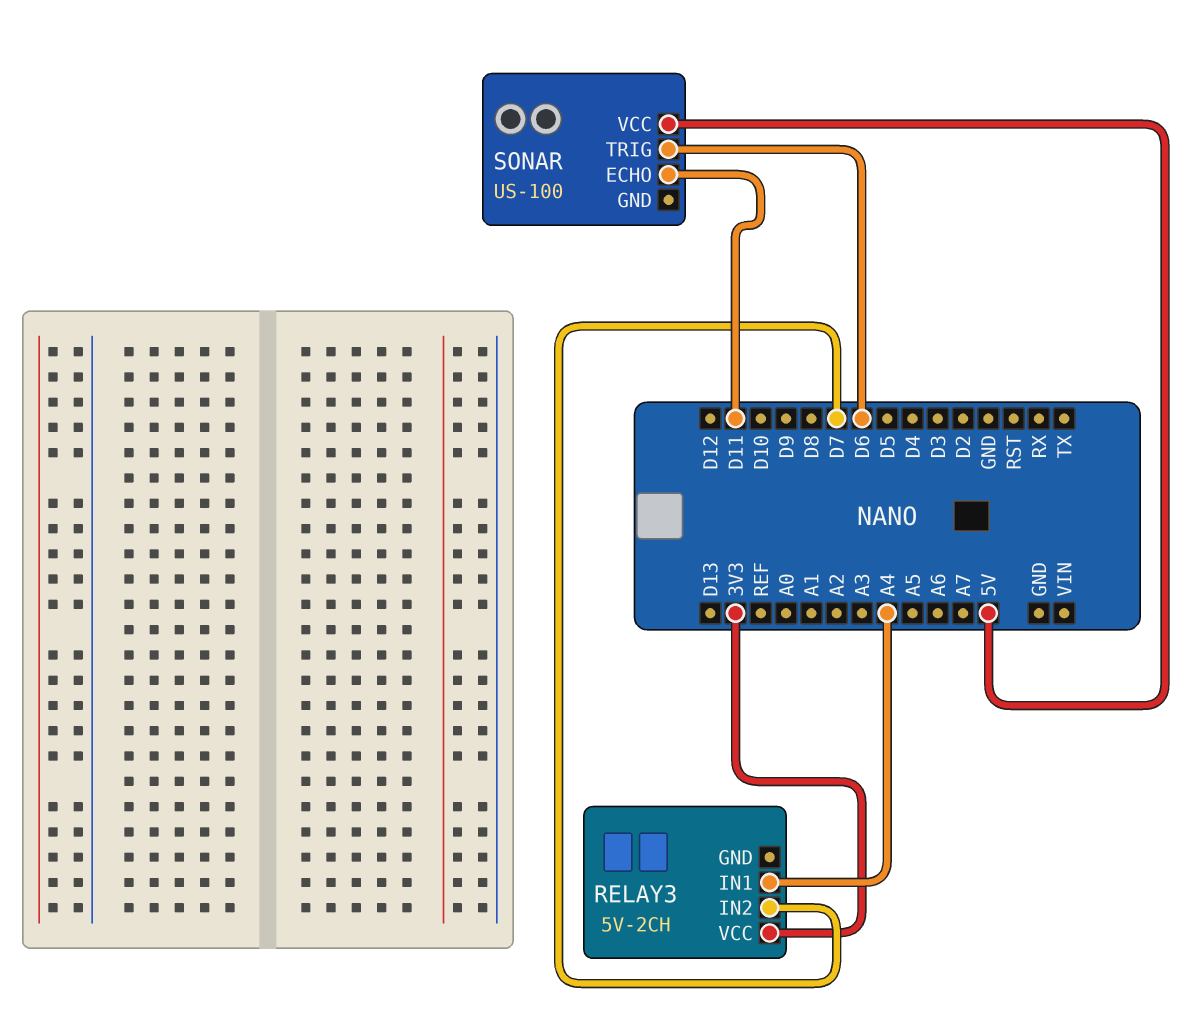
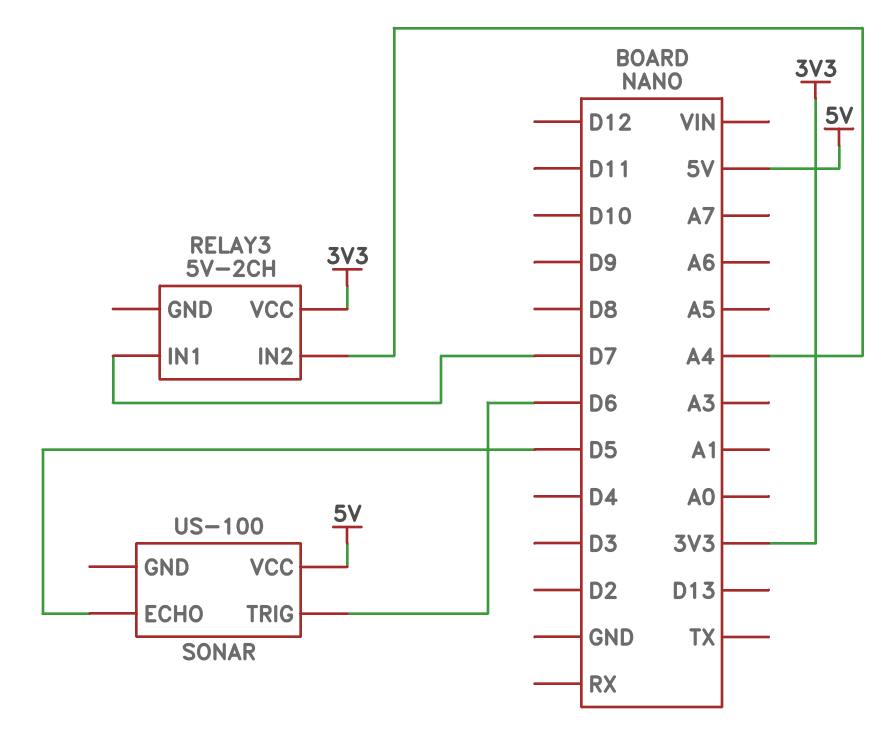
RELAY3 pin IN1: A4 -> D7
RELAY3 pin IN2: D7 -> A4
SONAR pin ECHO: D11 -> D5

